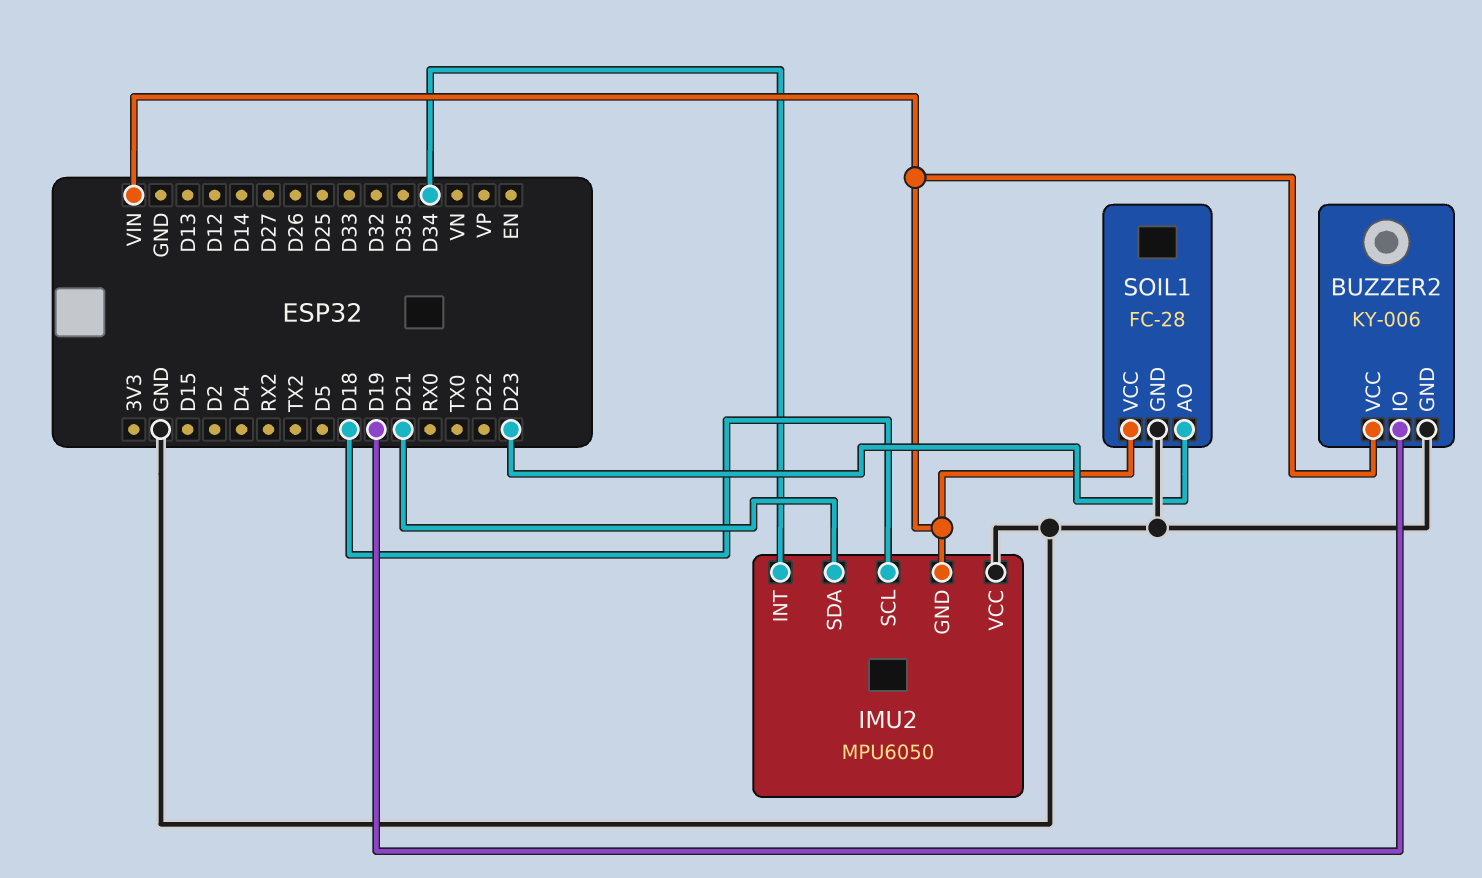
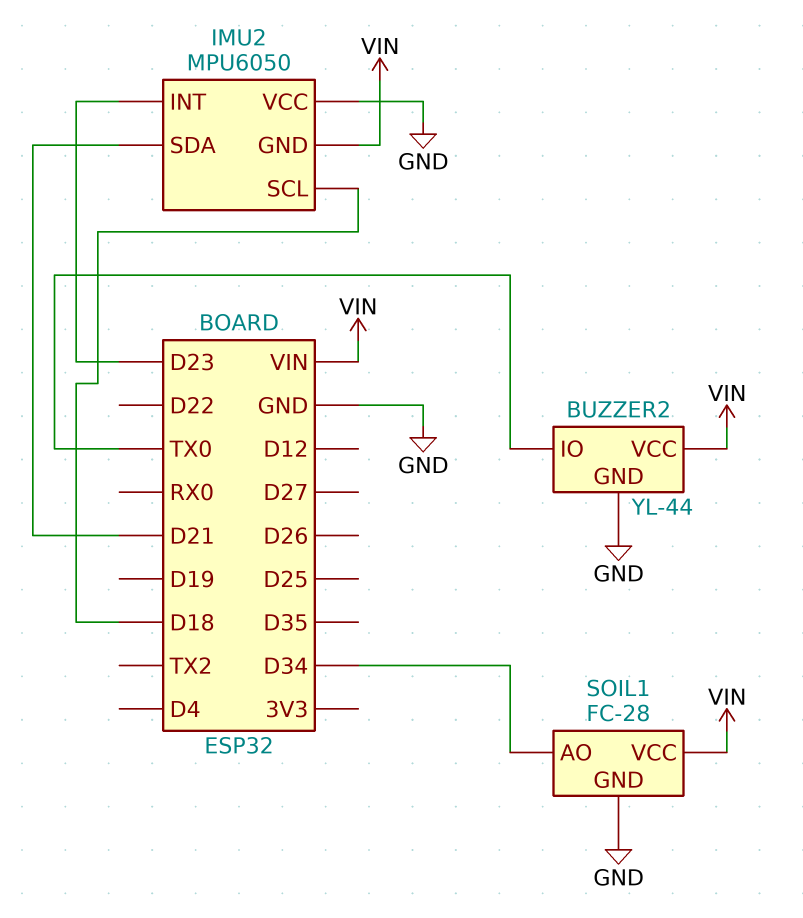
BUZZER2: KY-006 -> YL-44
BUZZER2 pin IO: D19 -> TX0
IMU2 pin INT: D34 -> D23
SOIL1 pin AO: D23 -> D34

